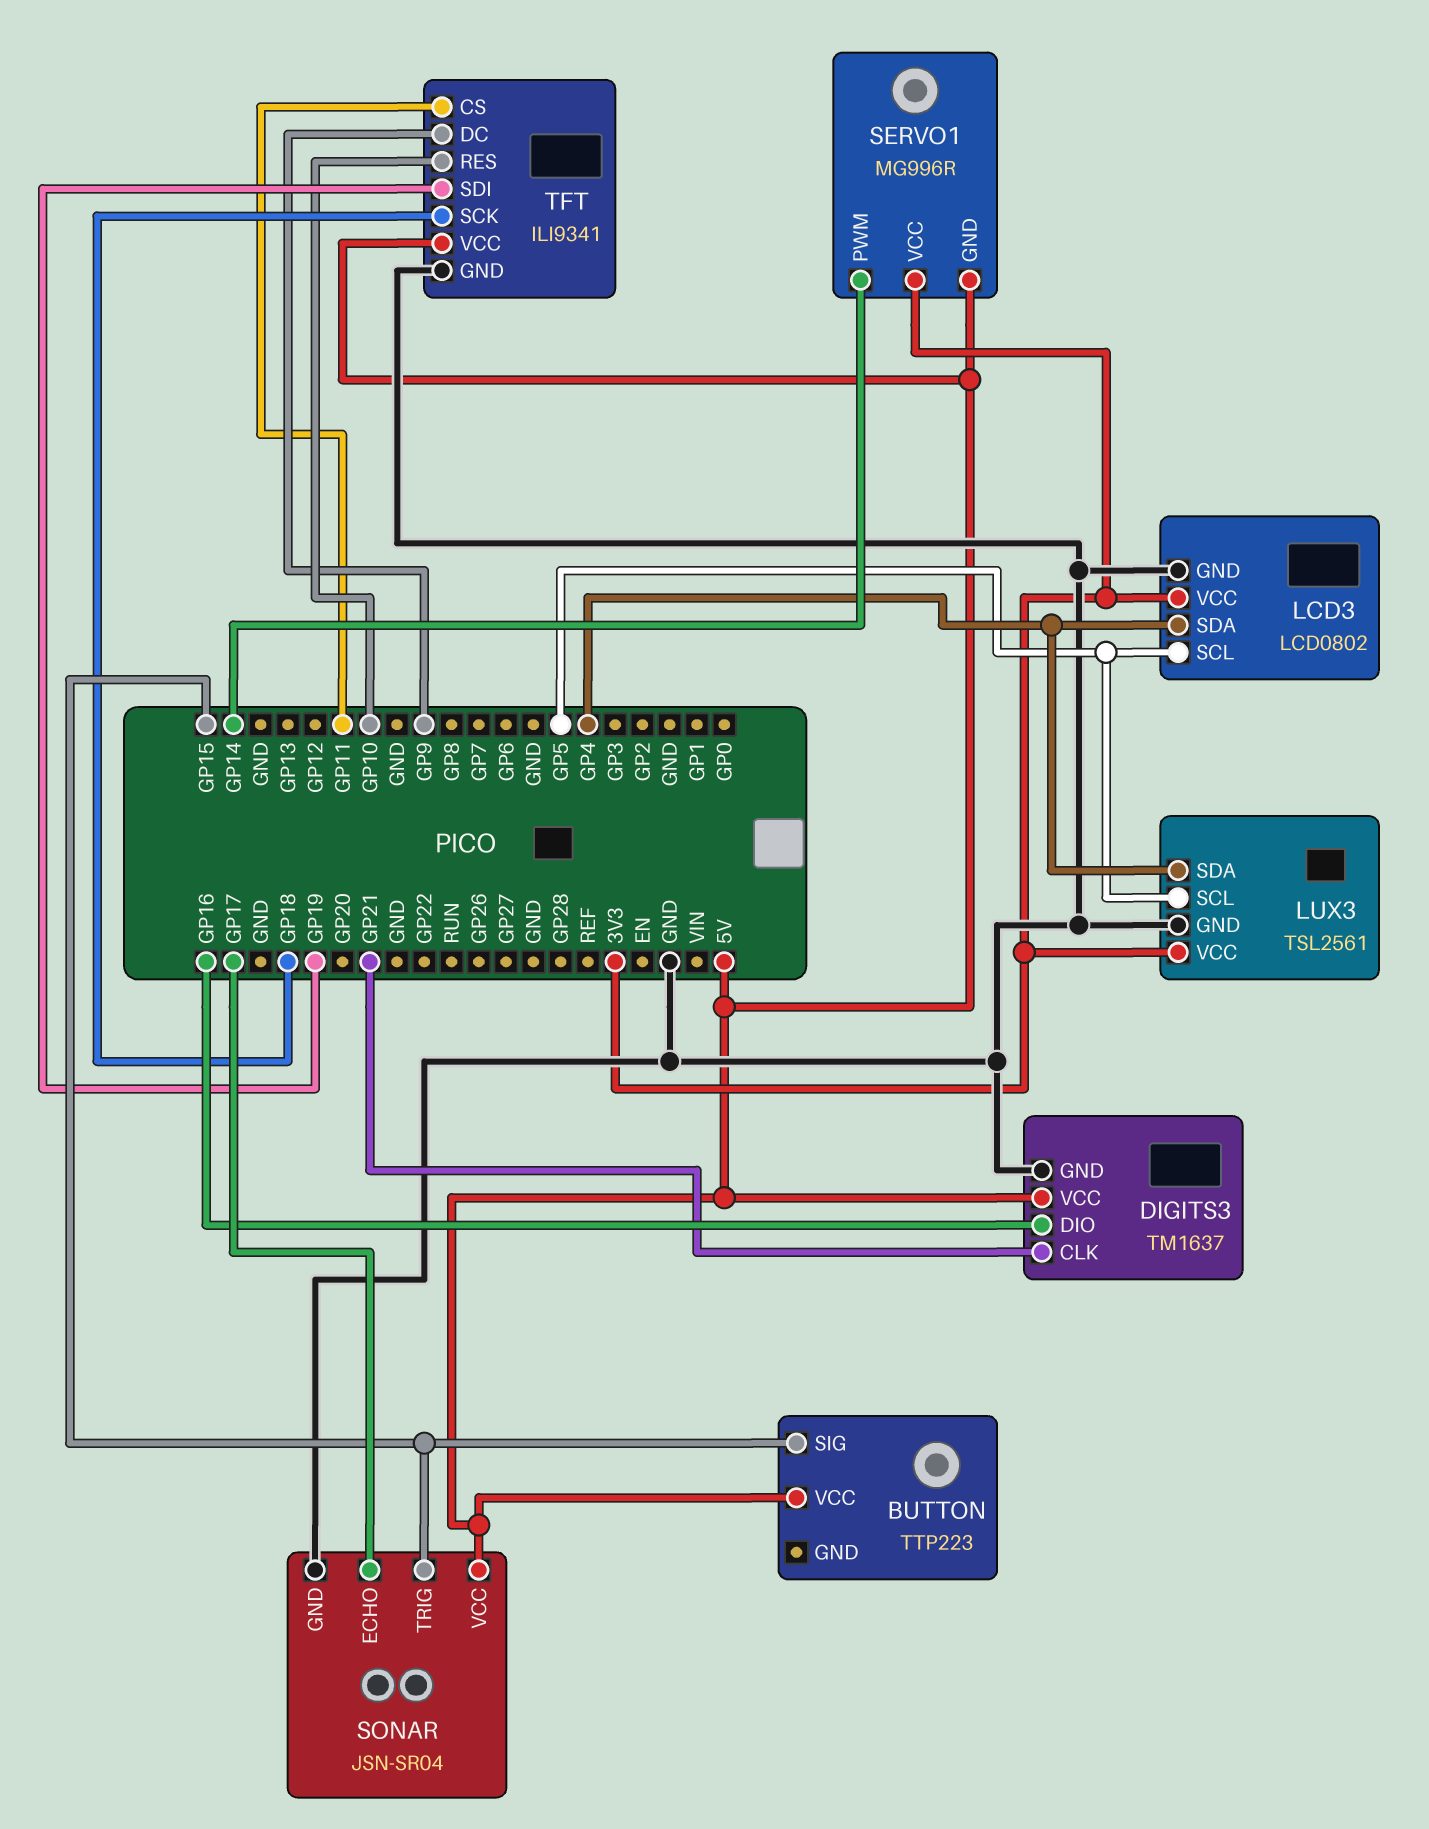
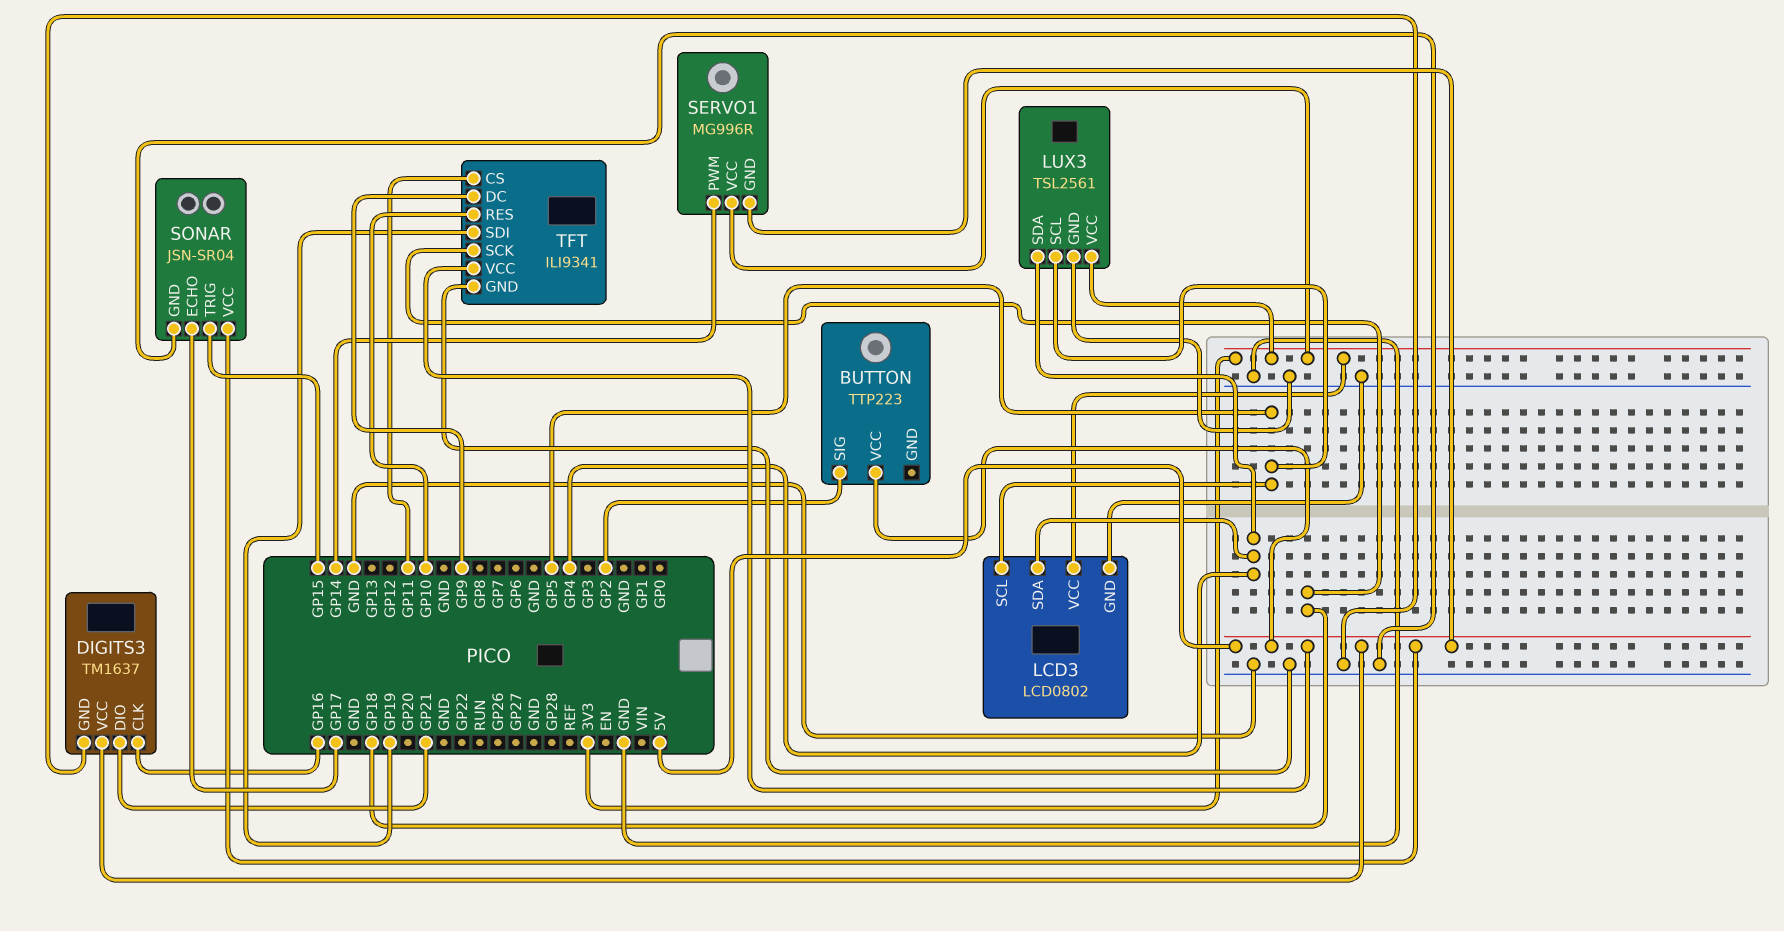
BUTTON pin SIG: GP15 -> GP2
DIGITS3 pin CLK: GP21 -> GP16
DIGITS3 pin DIO: GP16 -> GP21

